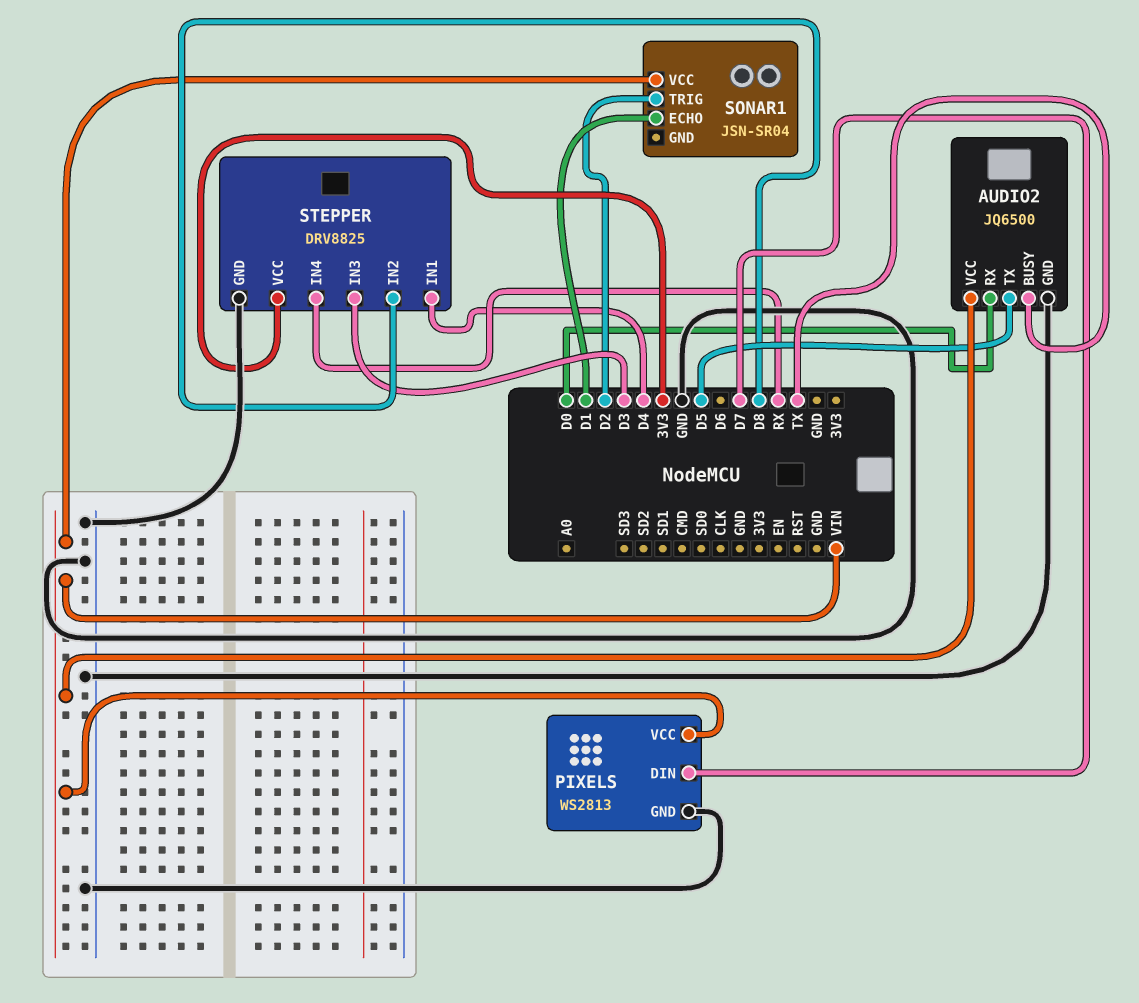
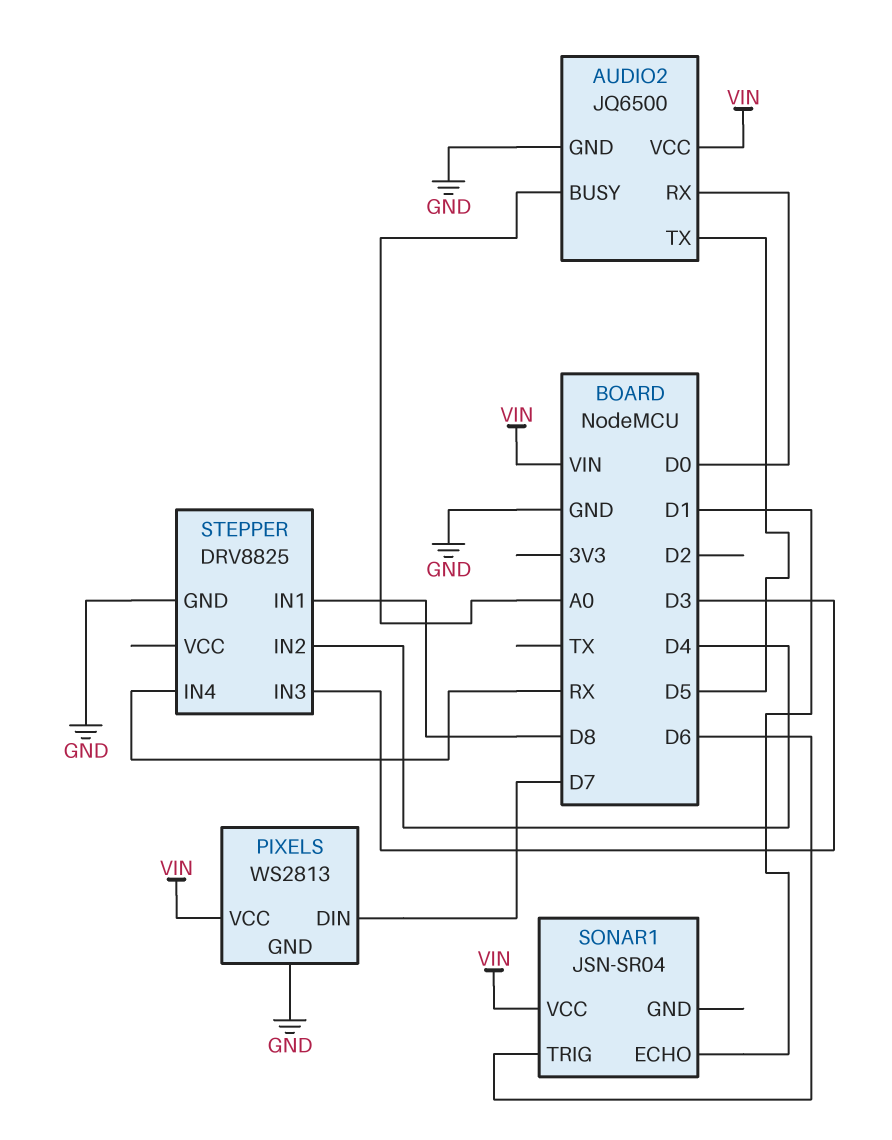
AUDIO2 pin BUSY: TX -> A0
SONAR1 pin TRIG: D2 -> D6
STEPPER pin IN1: D4 -> D8
STEPPER pin IN2: D8 -> D4
STEPPER pin VCC: 3V3 -> none

